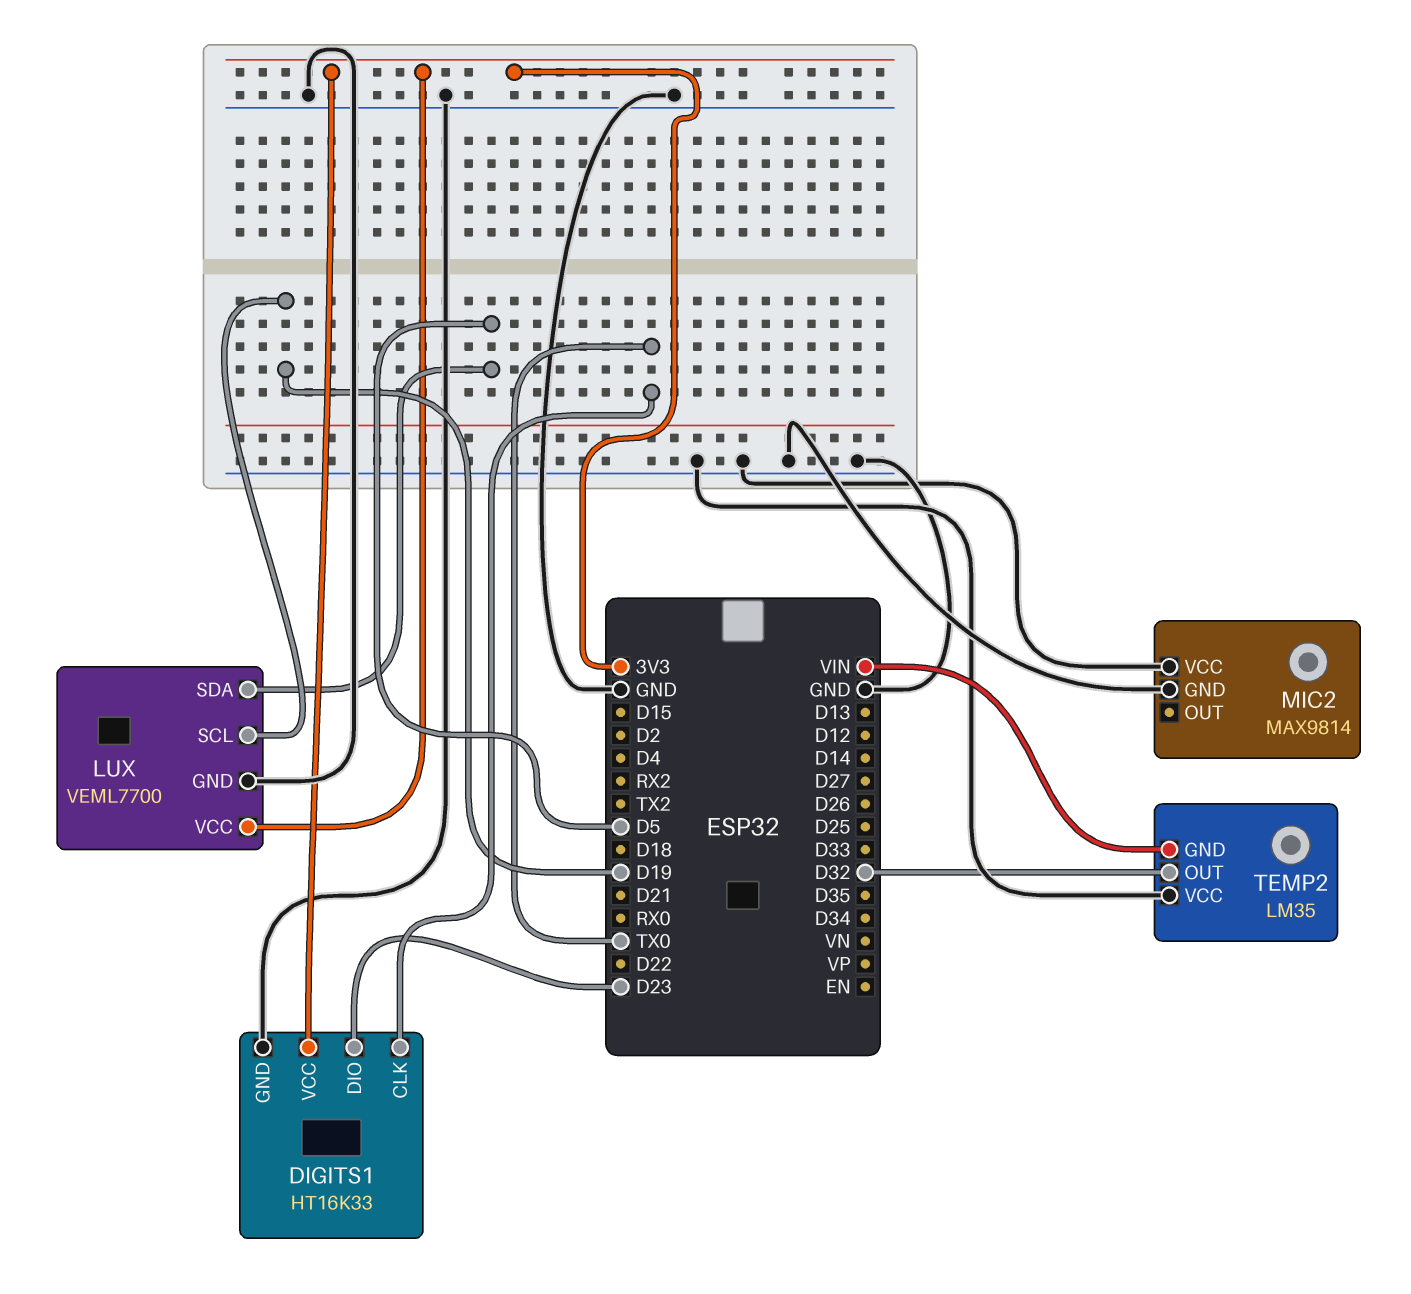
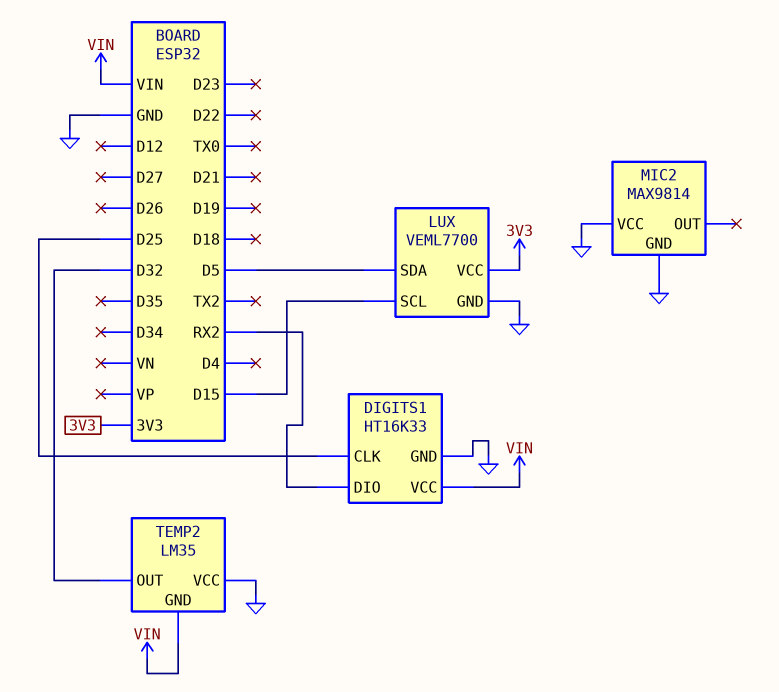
DIGITS1 pin CLK: TX0 -> D25
DIGITS1 pin DIO: D23 -> RX2
DIGITS1 pin VCC: 3V3 -> VIN
LUX pin SCL: D19 -> D15

